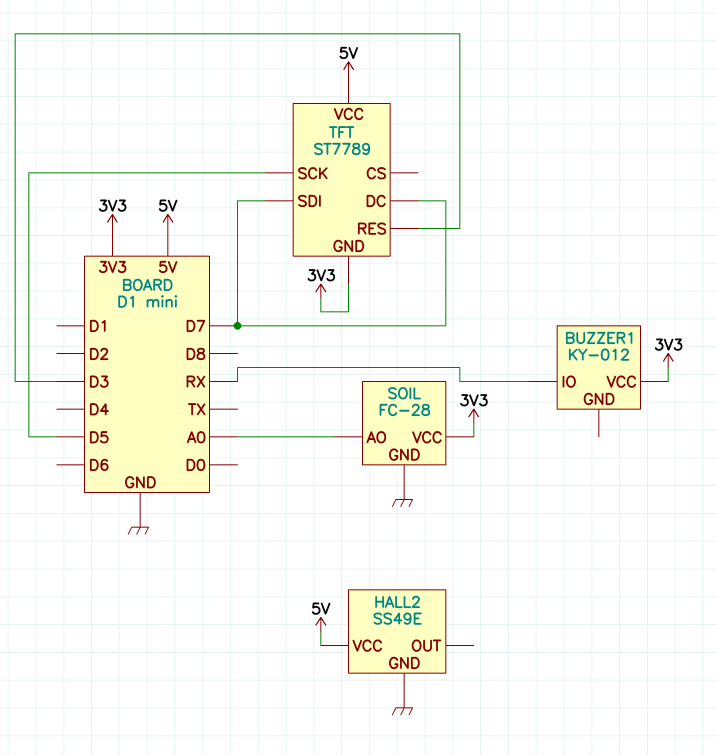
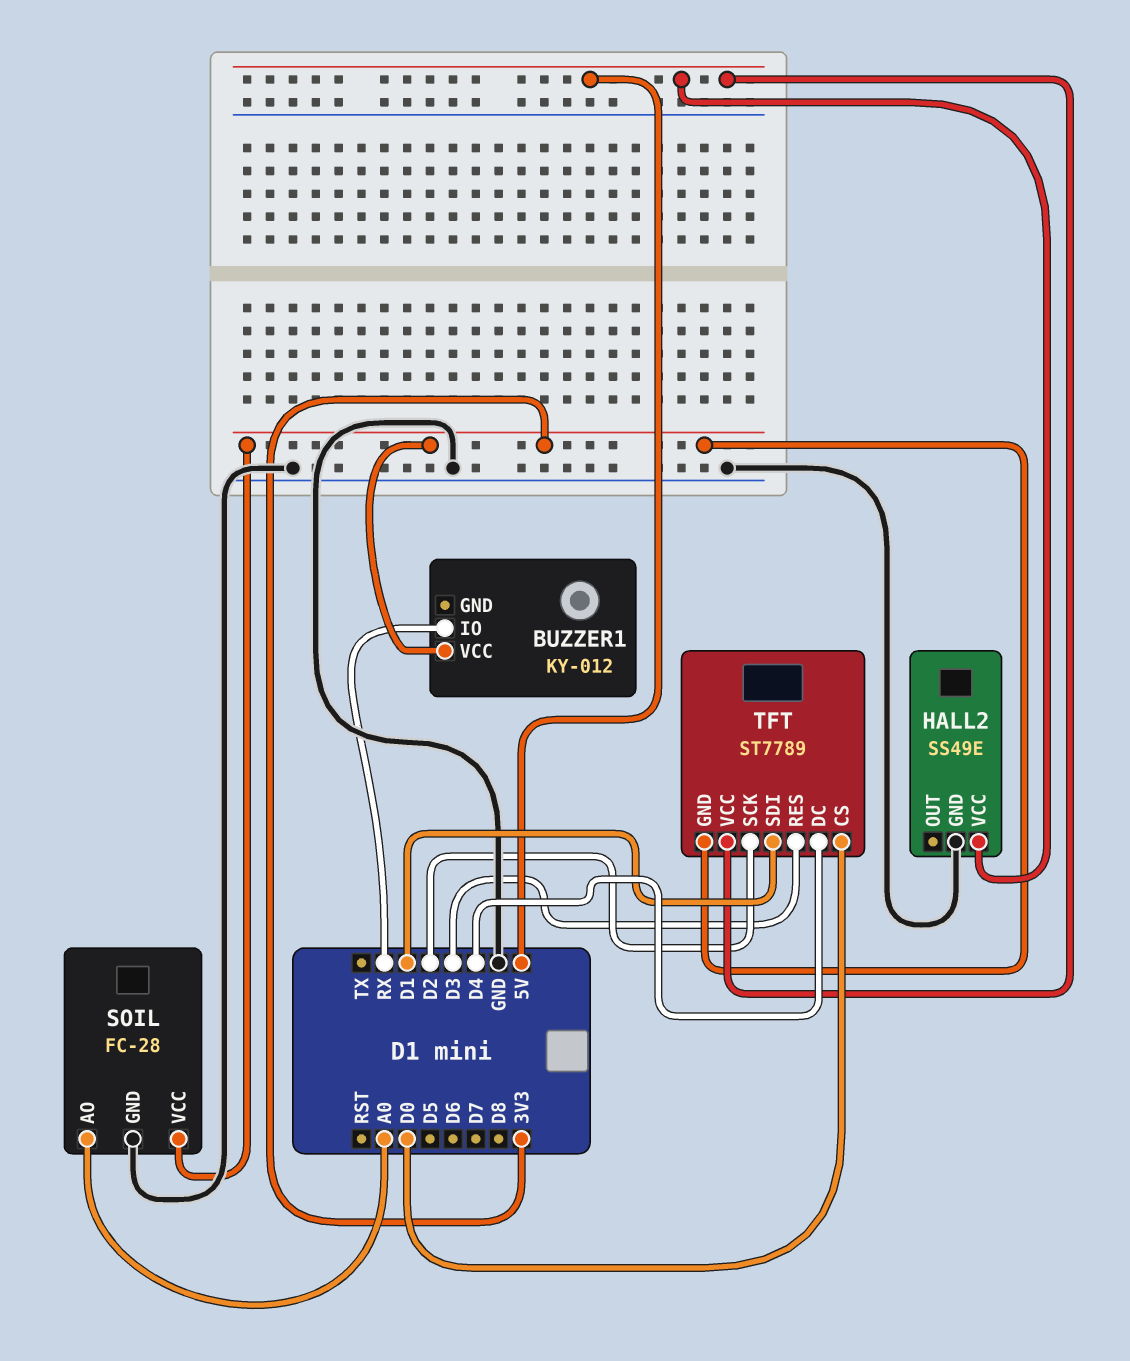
TFT pin CS: none -> D0
TFT pin DC: D7 -> D4
TFT pin SCK: D5 -> D2
TFT pin SDI: D7 -> D1

